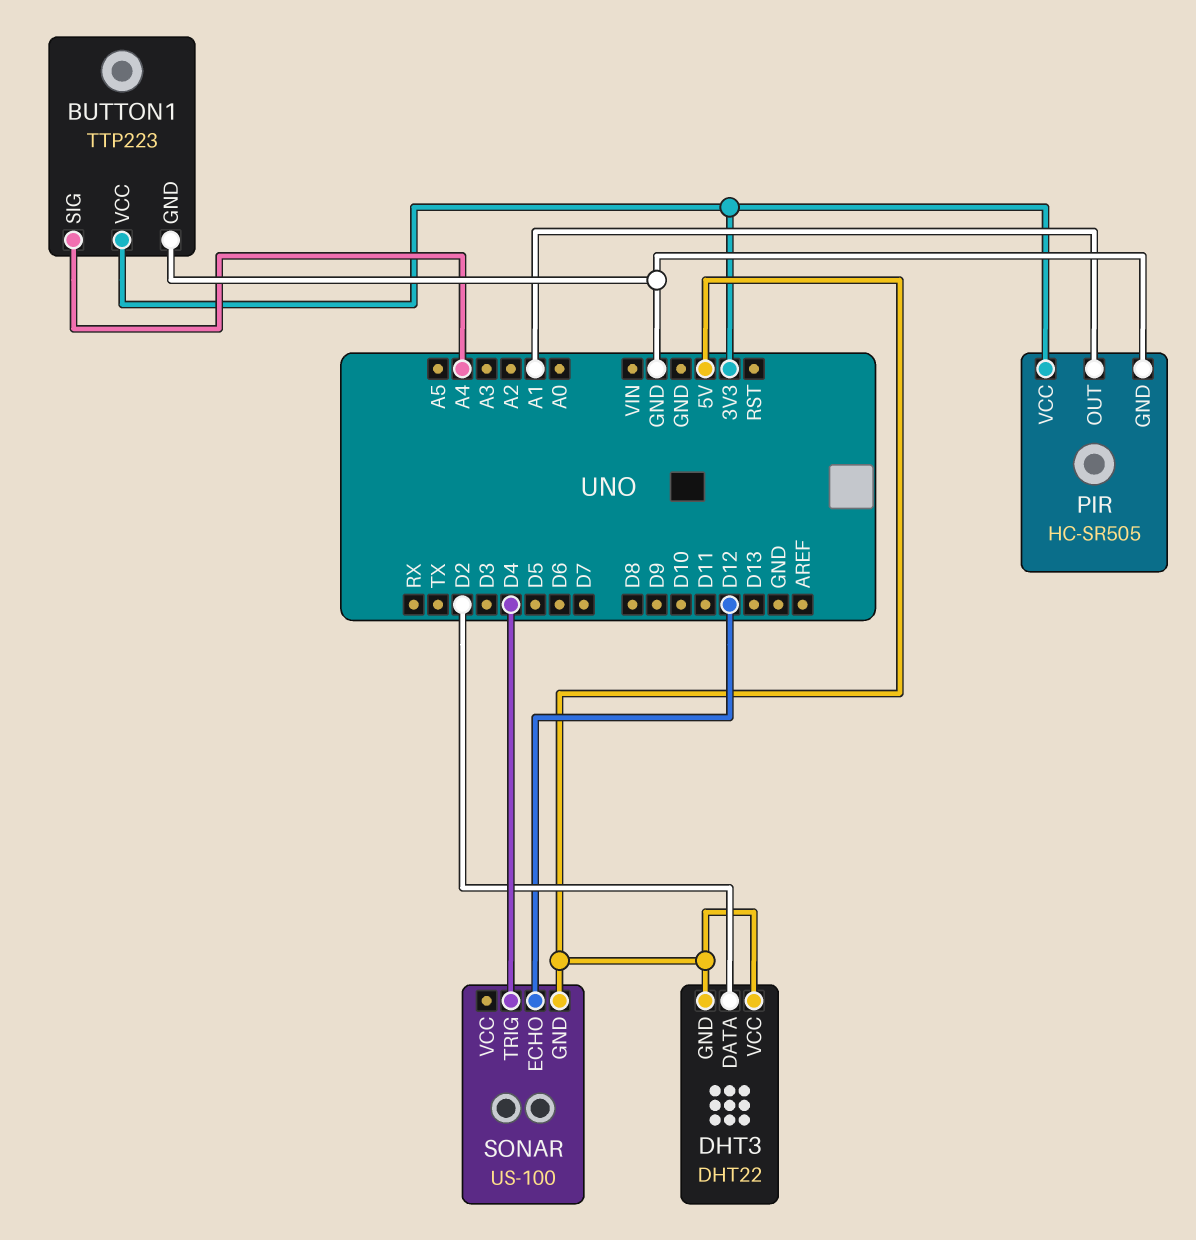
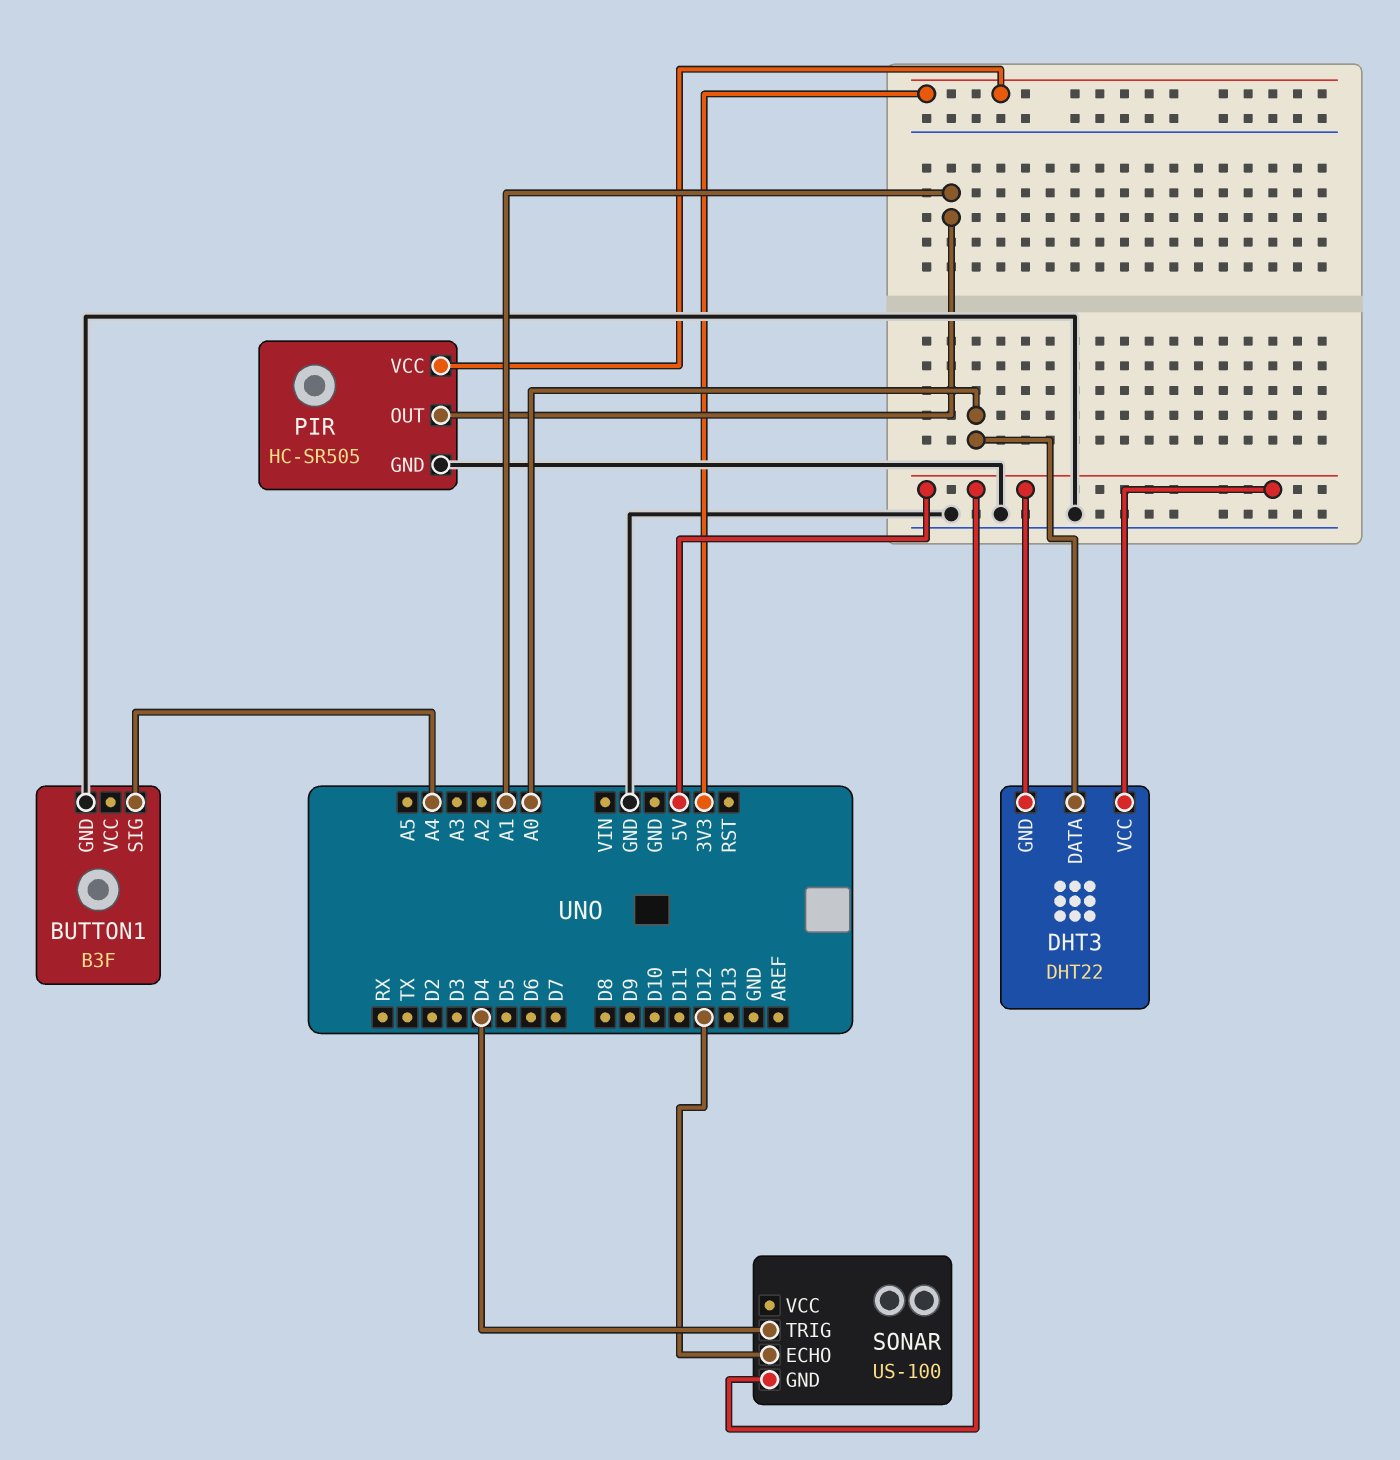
BUTTON1: TTP223 -> B3F
BUTTON1 pin VCC: 3V3 -> none
DHT3 pin DATA: D2 -> A0

